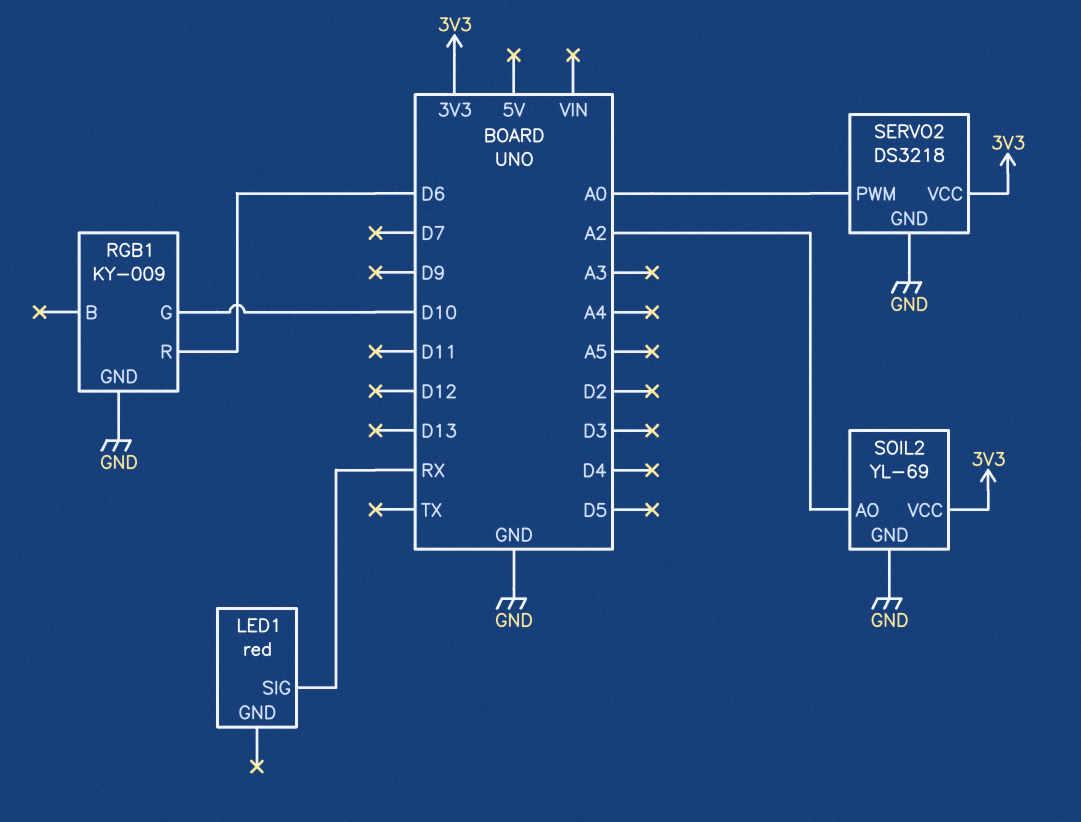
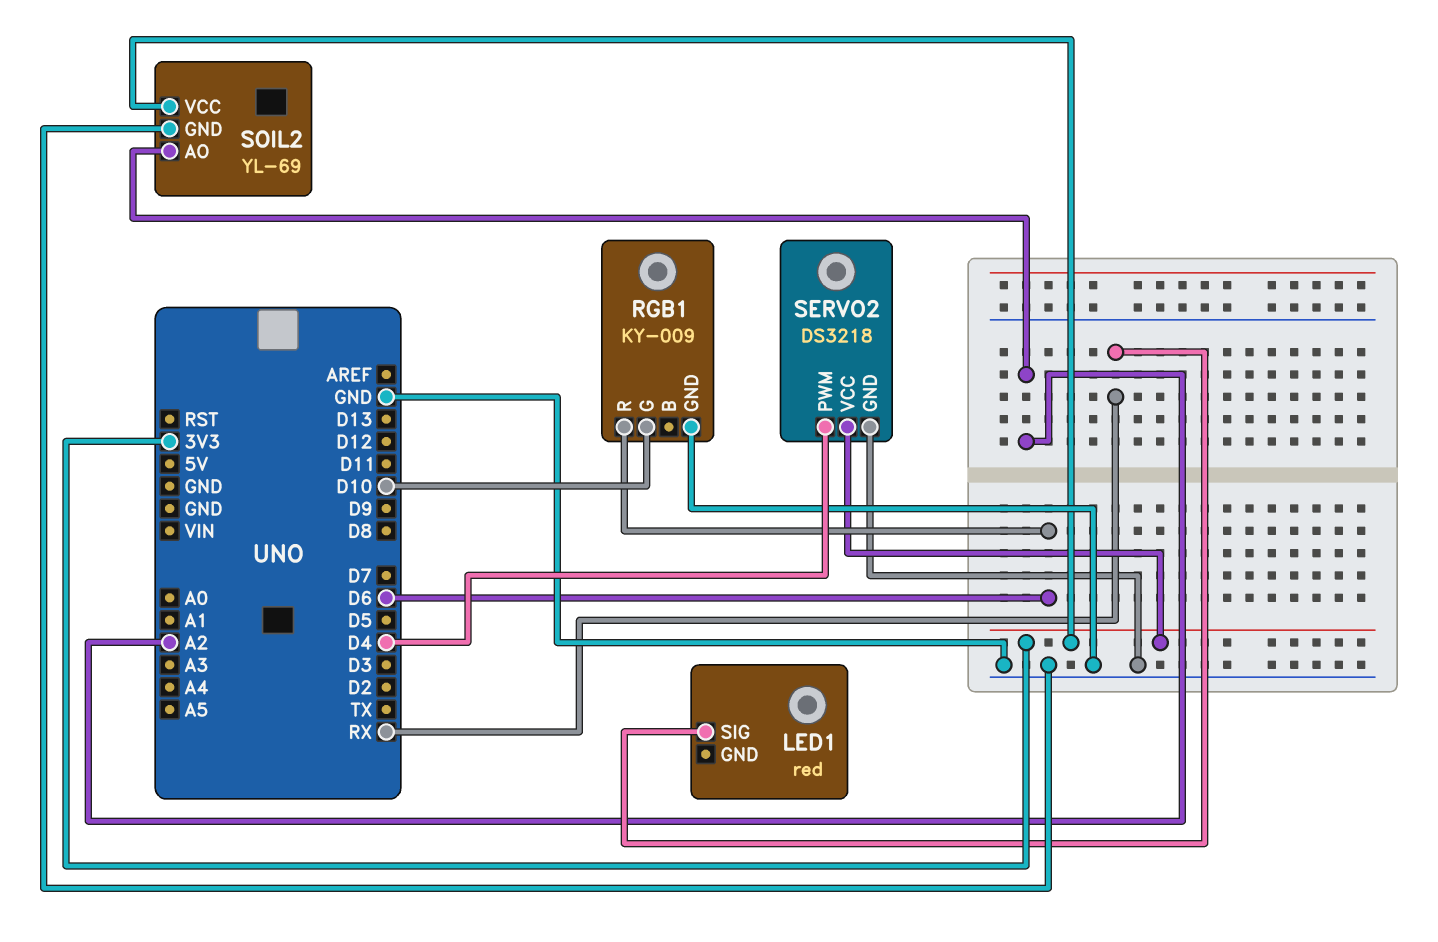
SERVO2 pin PWM: A0 -> D4

